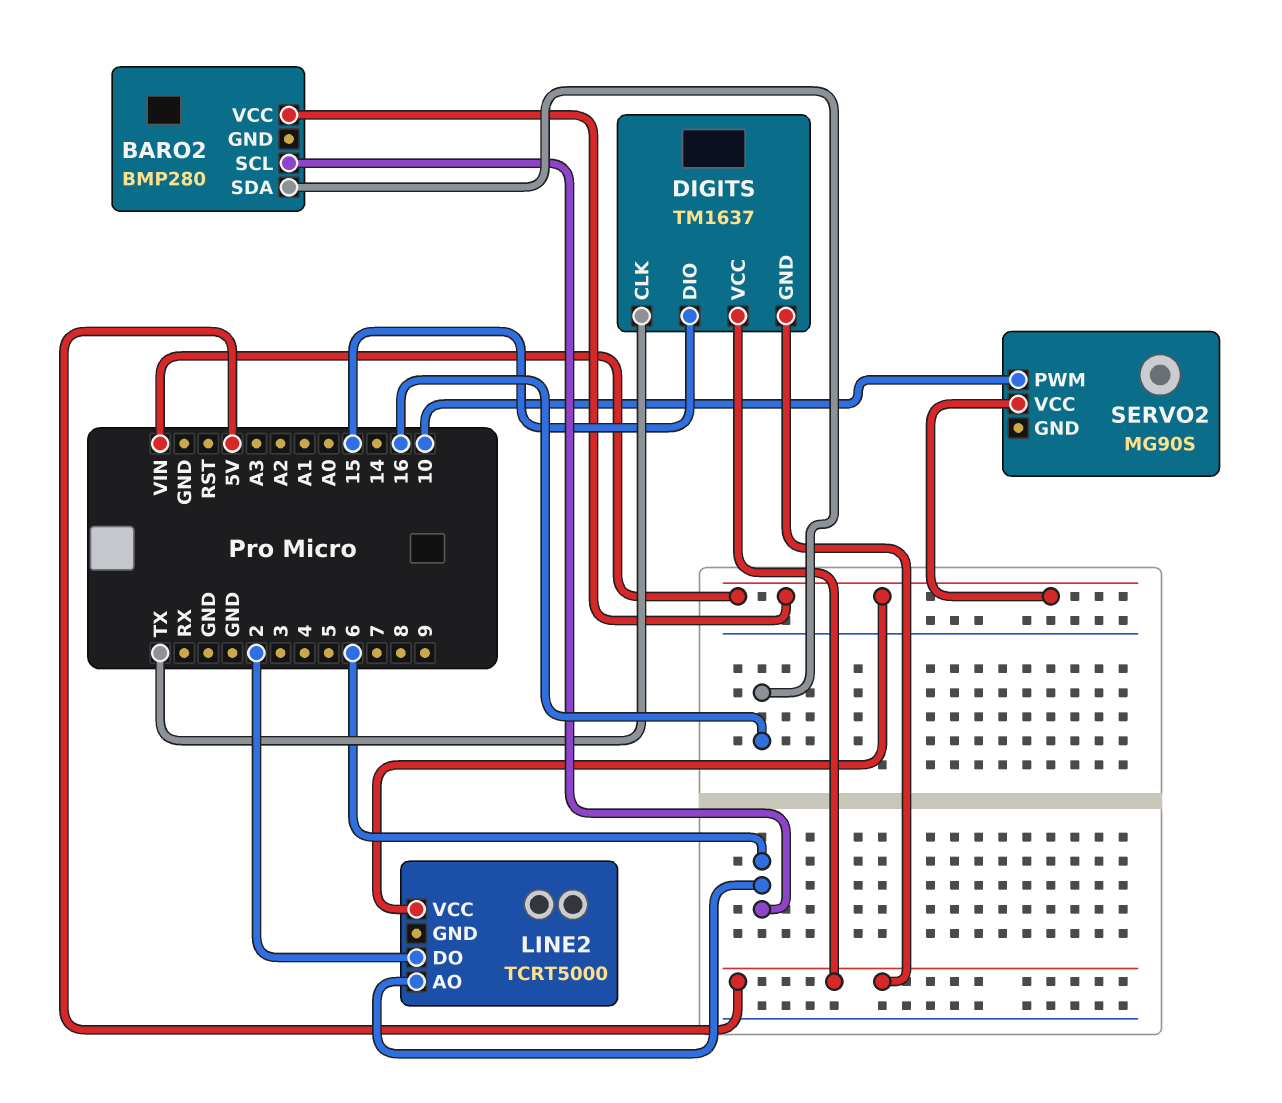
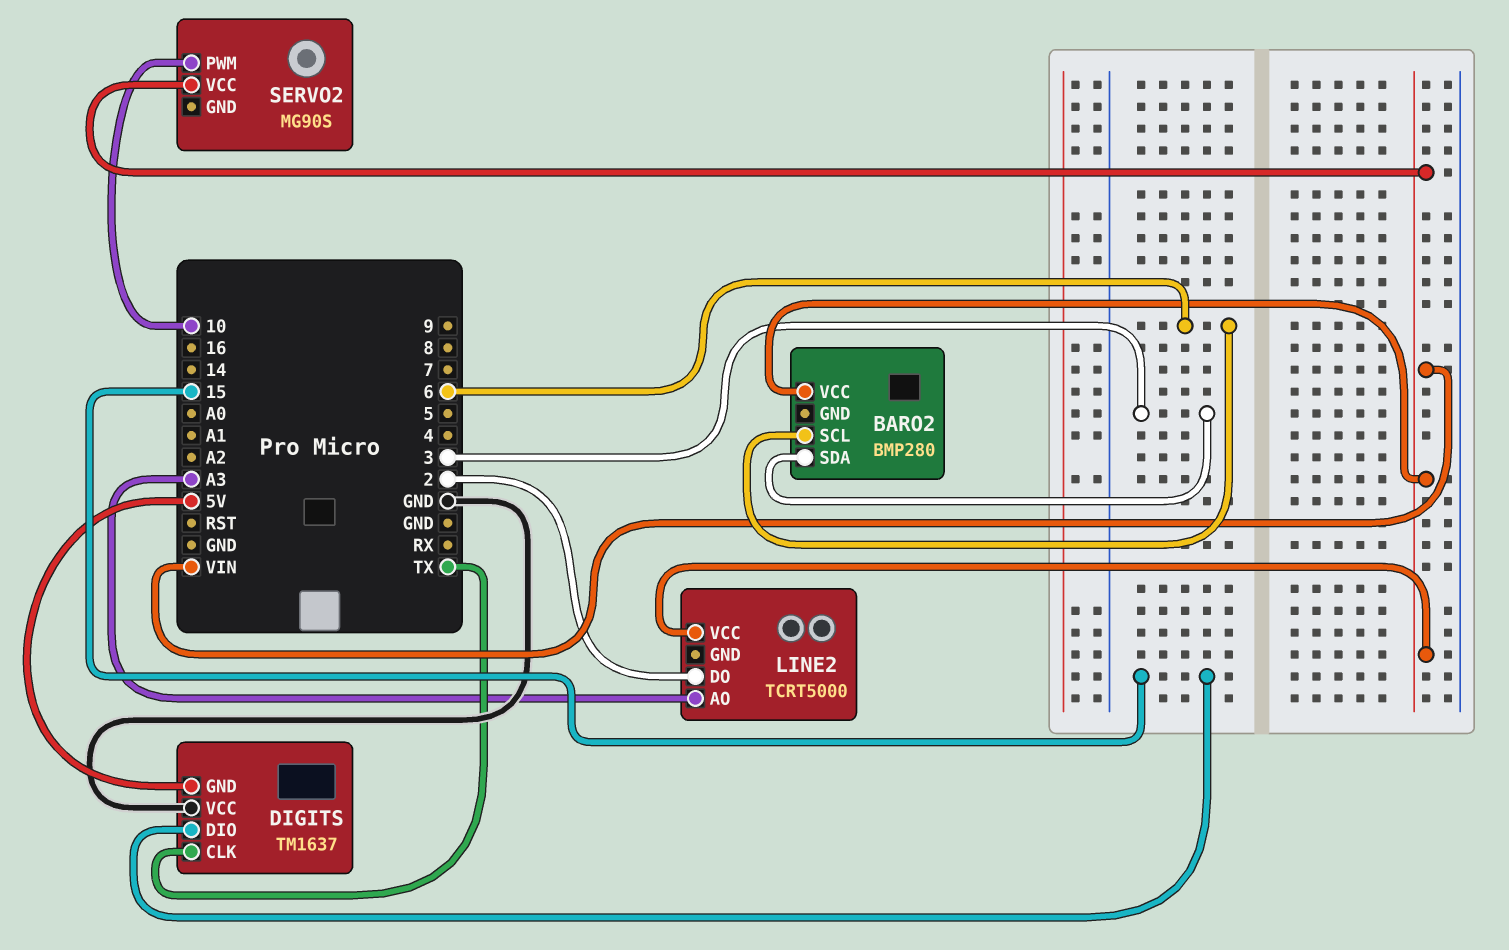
BARO2 pin SDA: 16 -> 3
DIGITS pin VCC: 5V -> GND
LINE2 pin AO: 6 -> A3

